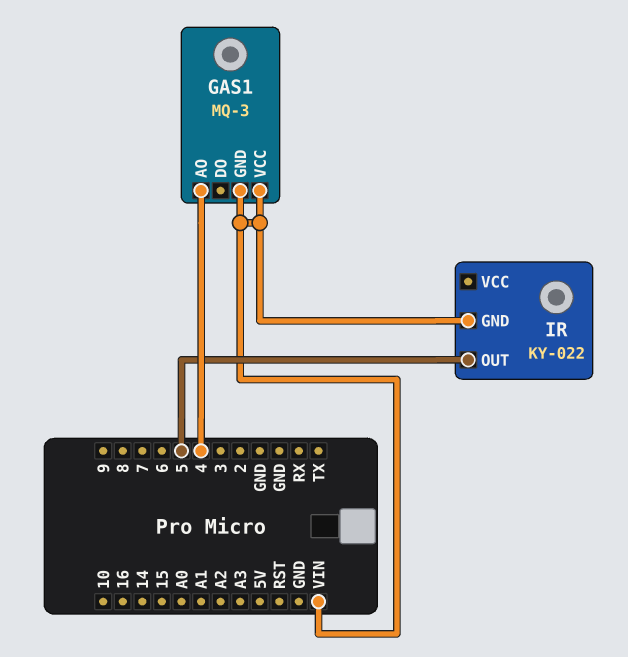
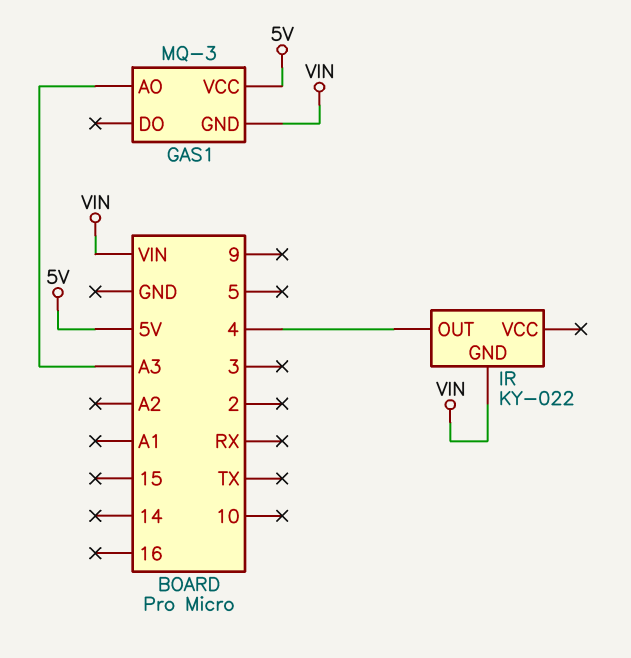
GAS1 pin AO: 4 -> A3
GAS1 pin VCC: VIN -> 5V
IR pin OUT: 5 -> 4

